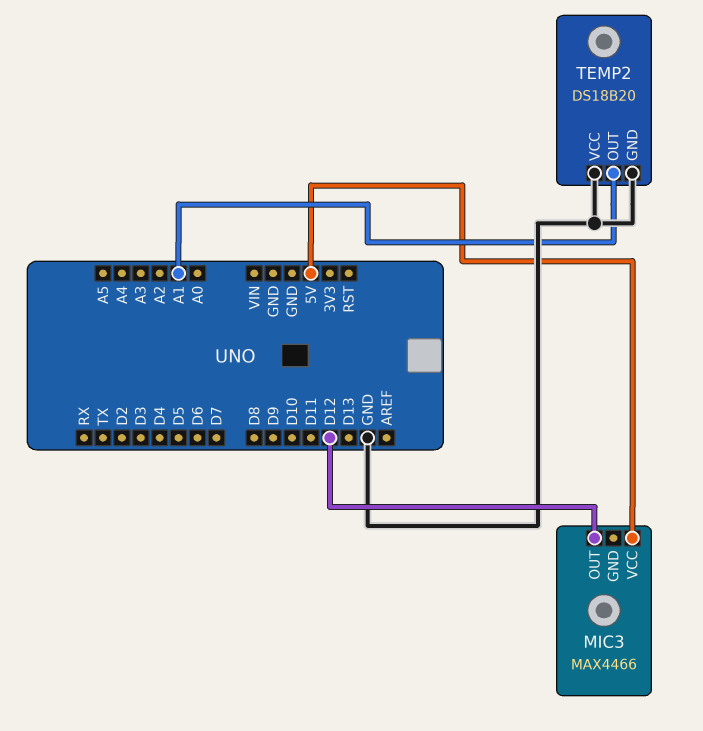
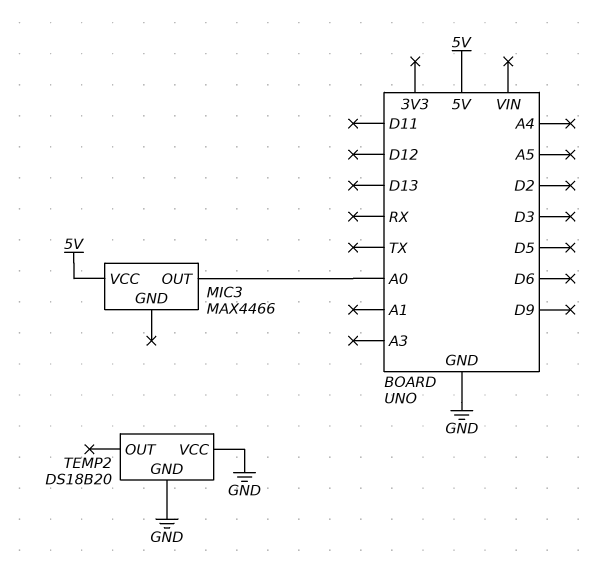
MIC3 pin OUT: D12 -> A0
TEMP2 pin OUT: A1 -> none

